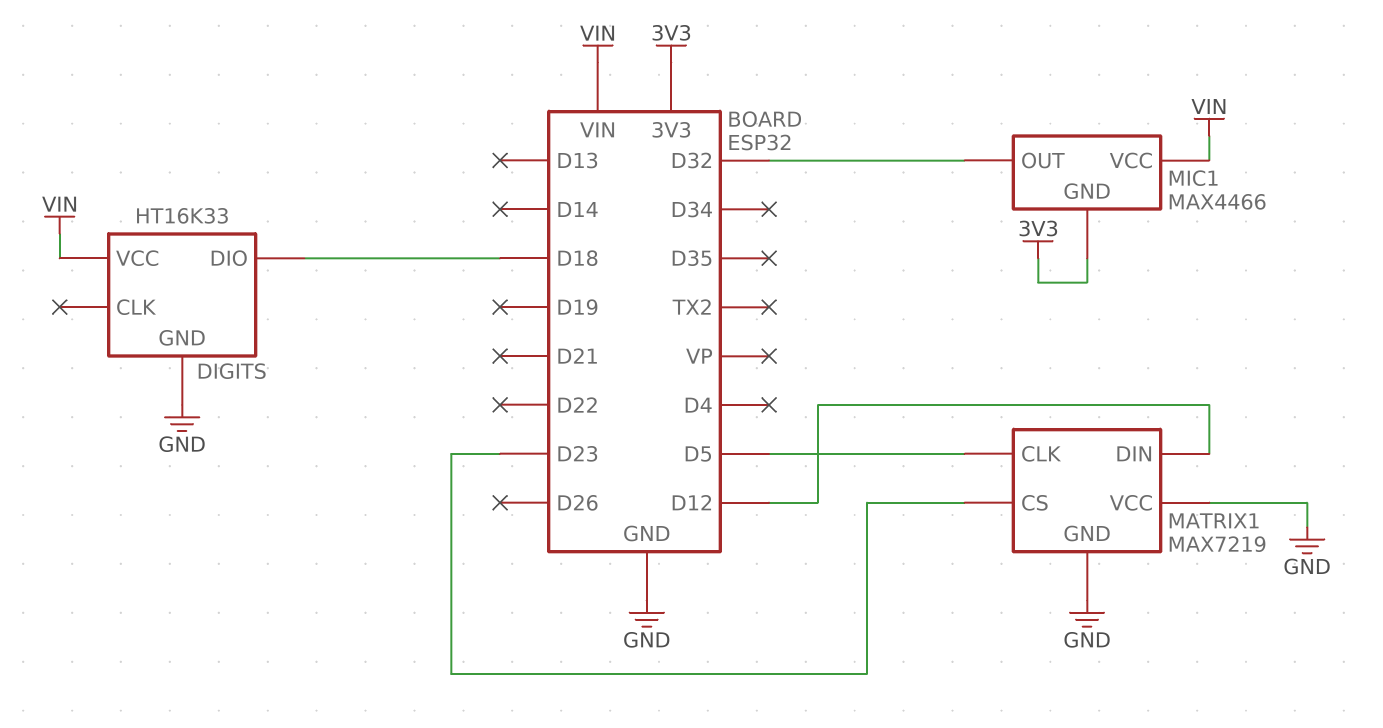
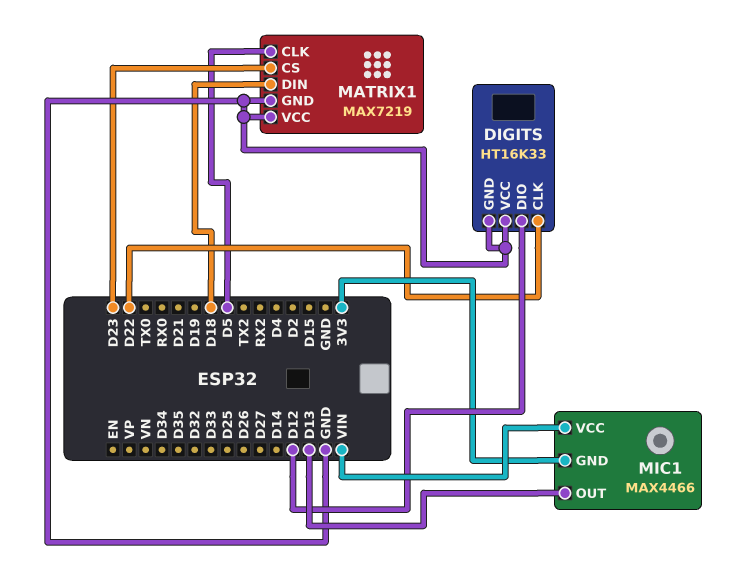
DIGITS pin CLK: none -> D22
DIGITS pin DIO: D18 -> D12
DIGITS pin VCC: VIN -> GND
MATRIX1 pin DIN: D12 -> D18
MIC1 pin OUT: D32 -> D13

